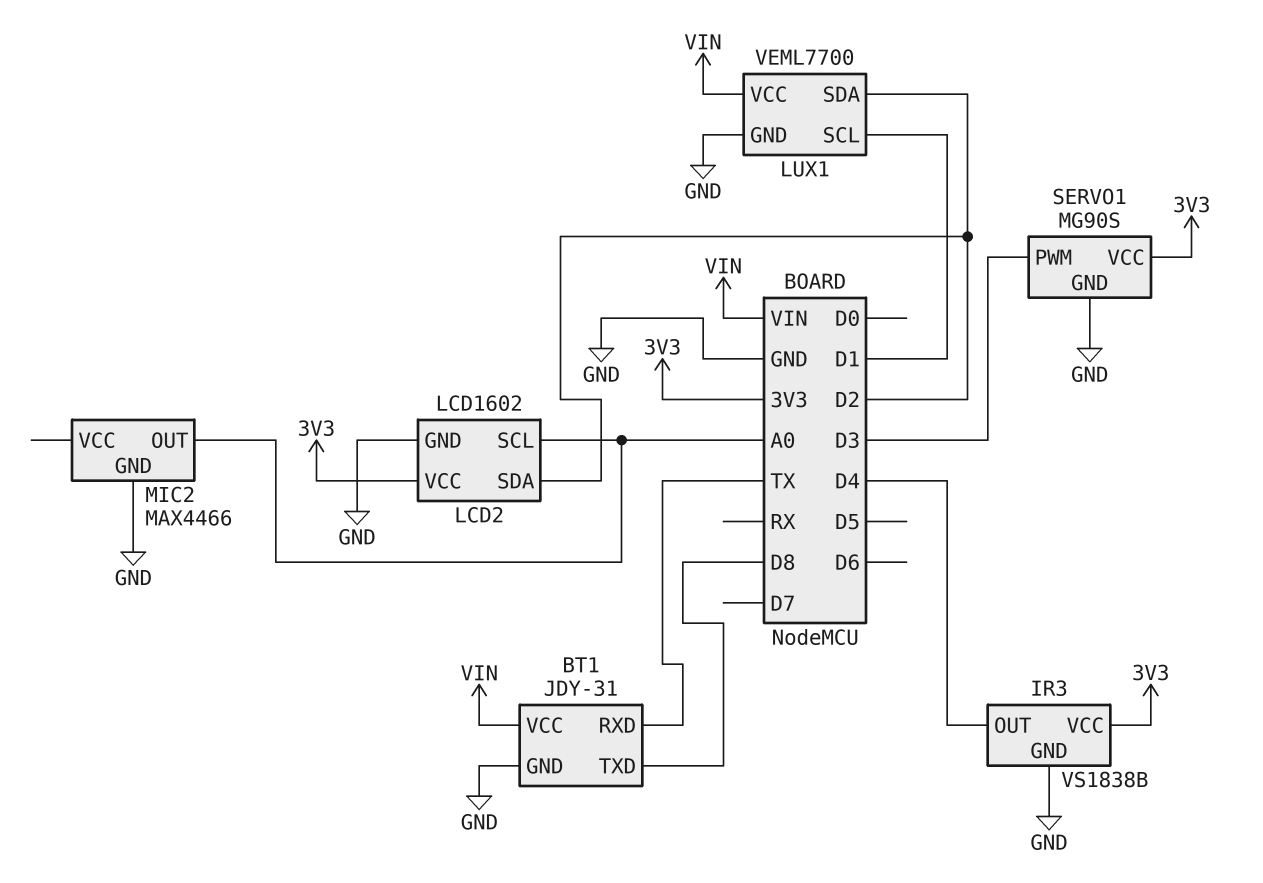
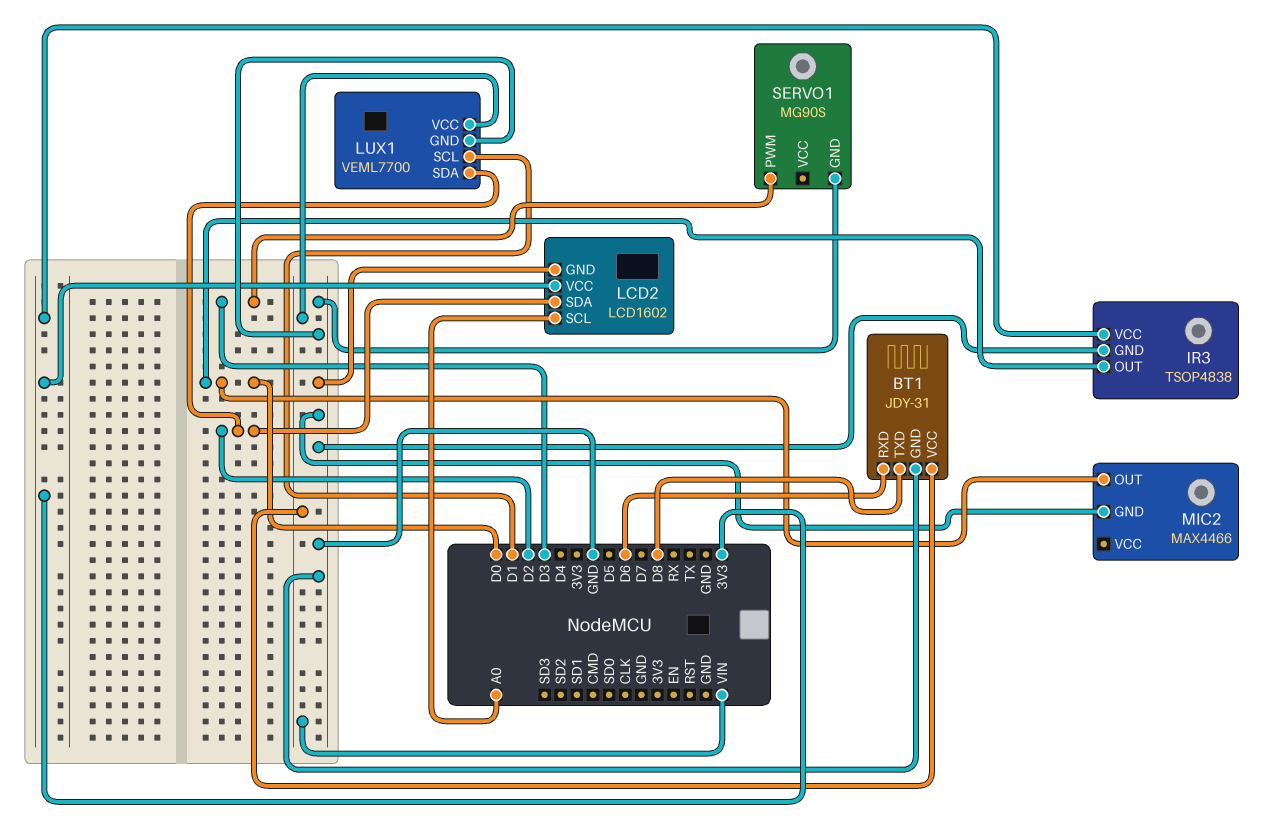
BT1 pin RXD: TX -> D6
IR3: VS1838B -> TSOP4838
IR3 pin OUT: D4 -> D0
MIC2 pin OUT: A0 -> D0
SERVO1 pin VCC: 3V3 -> none

